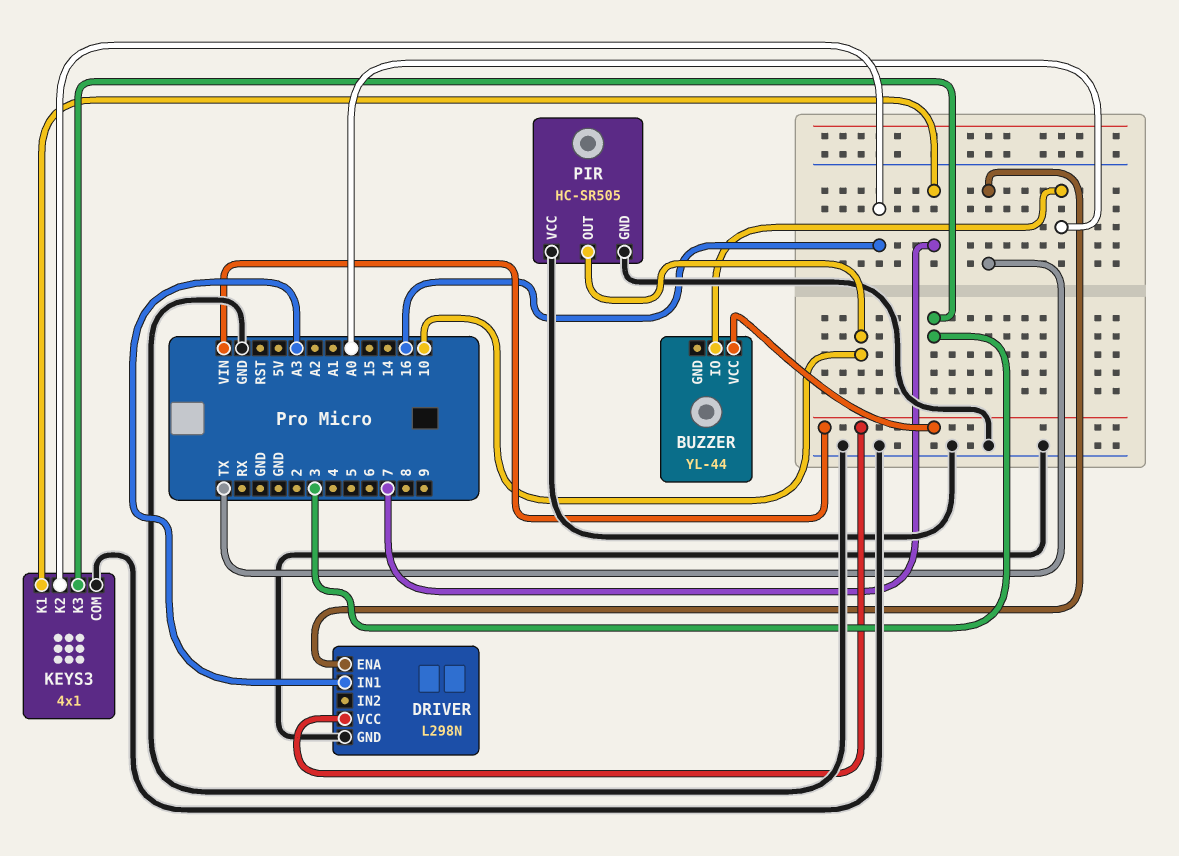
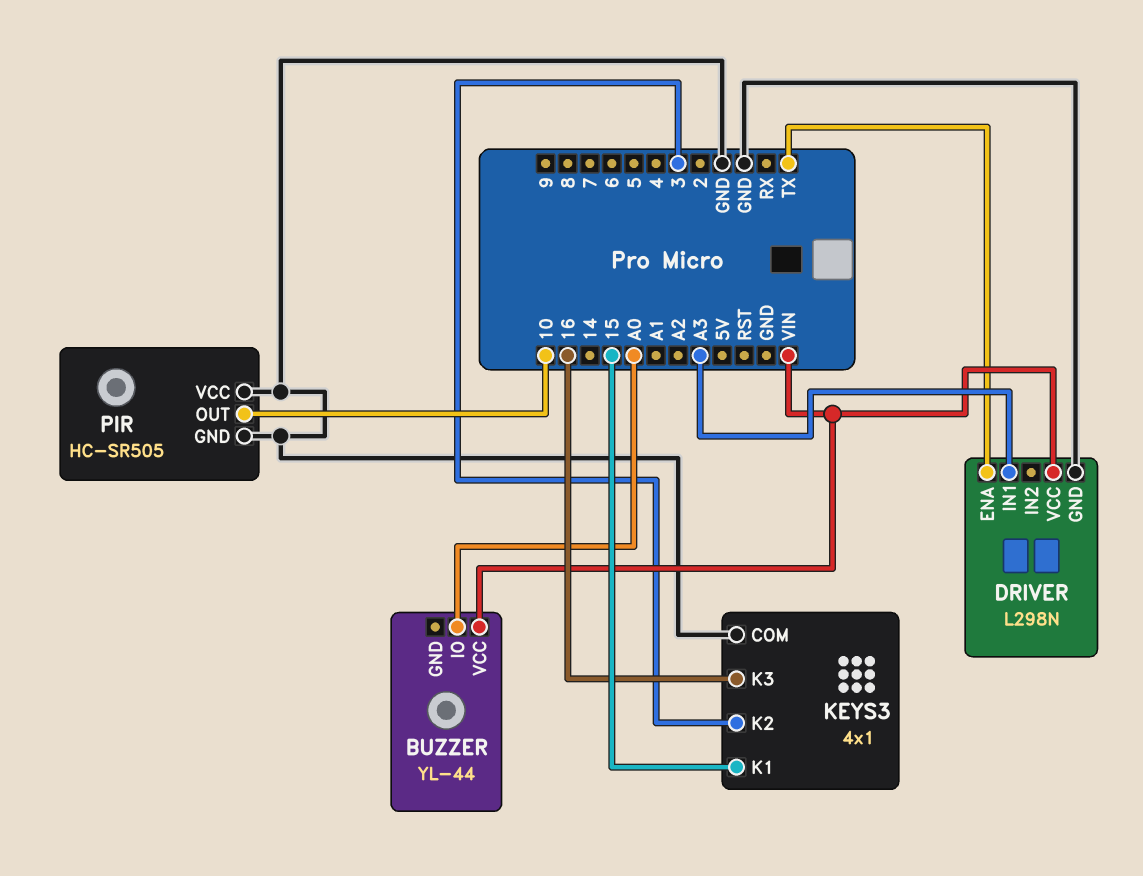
KEYS3 pin K1: 7 -> 15
KEYS3 pin K2: 16 -> 3
KEYS3 pin K3: 3 -> 16

